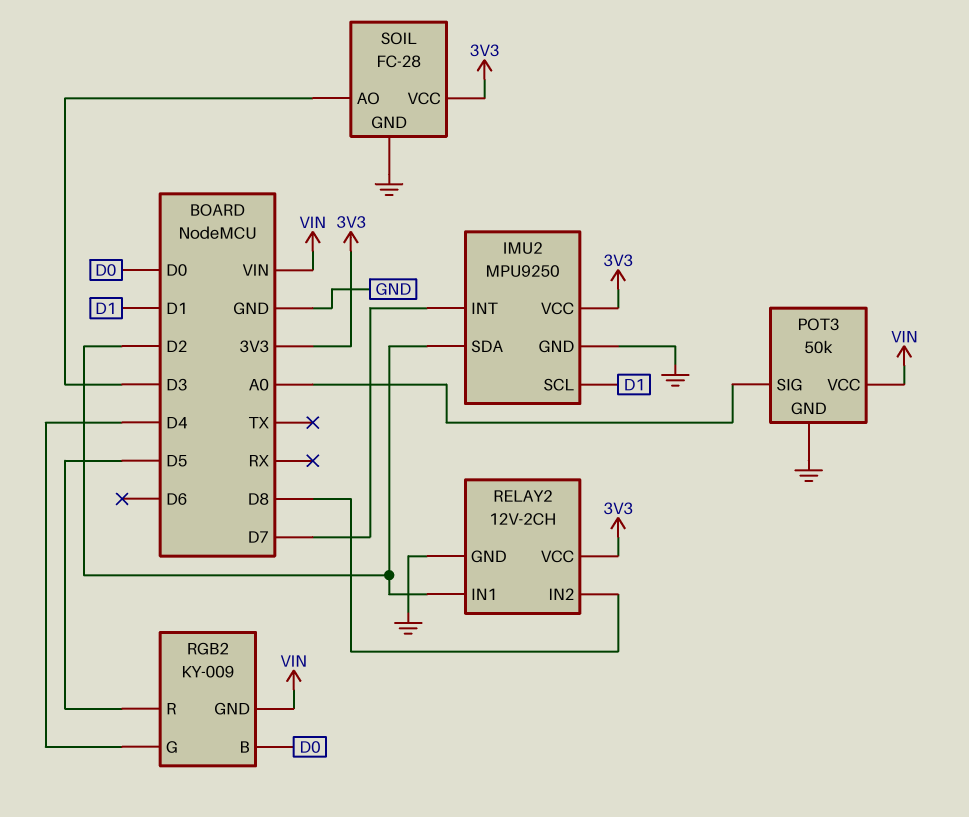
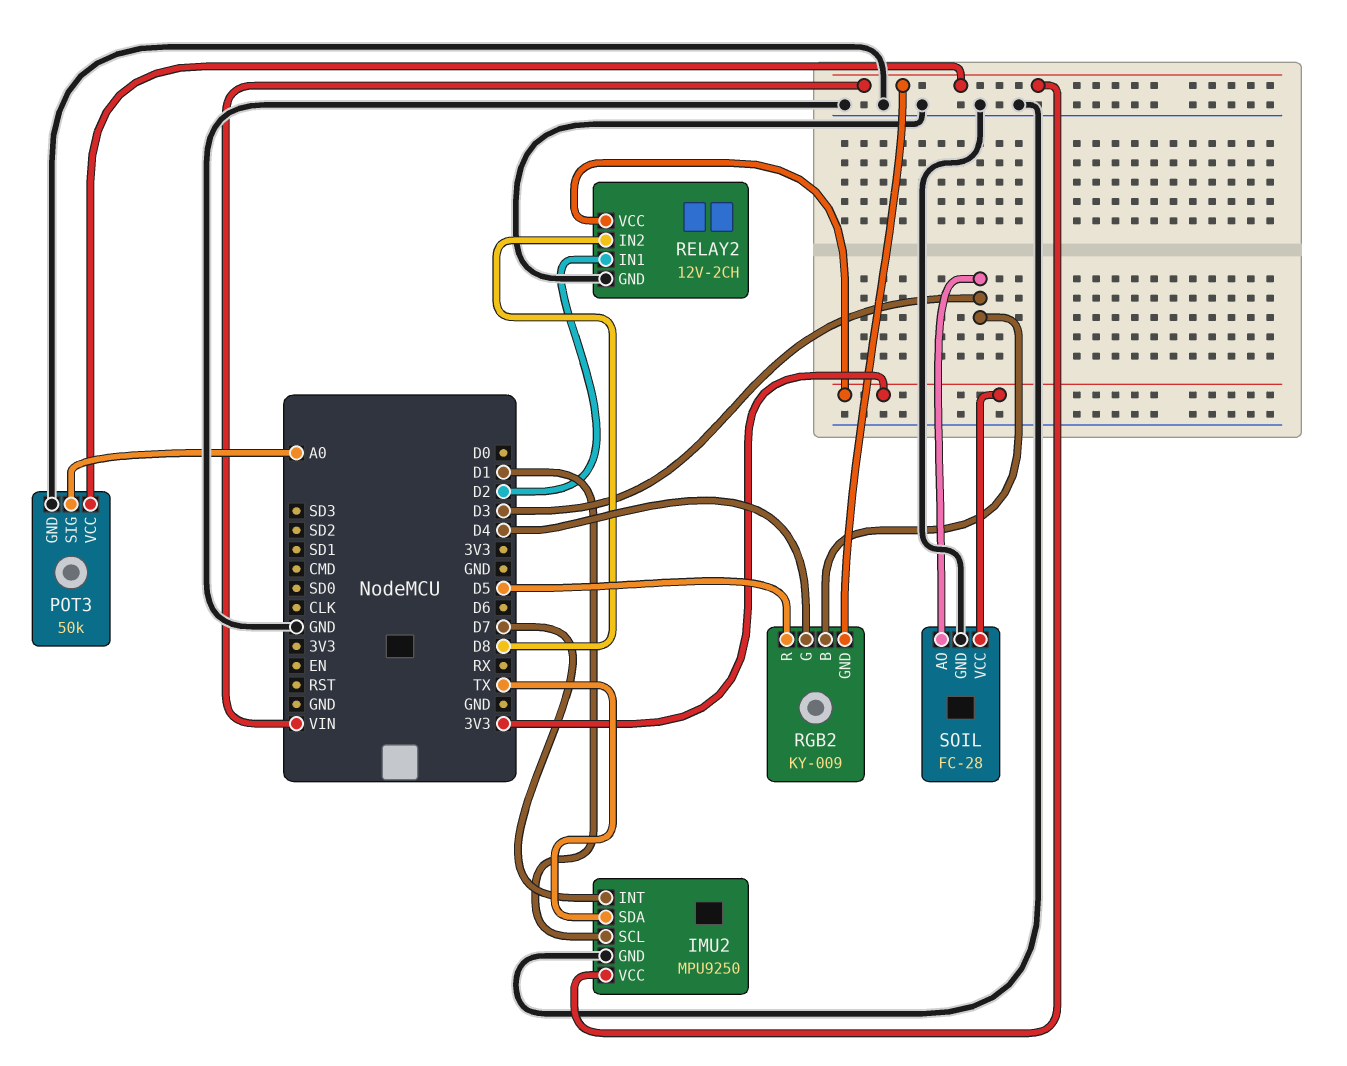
IMU2 pin SDA: D2 -> TX
IMU2 pin VCC: 3V3 -> VIN
RGB2 pin B: D0 -> D3

